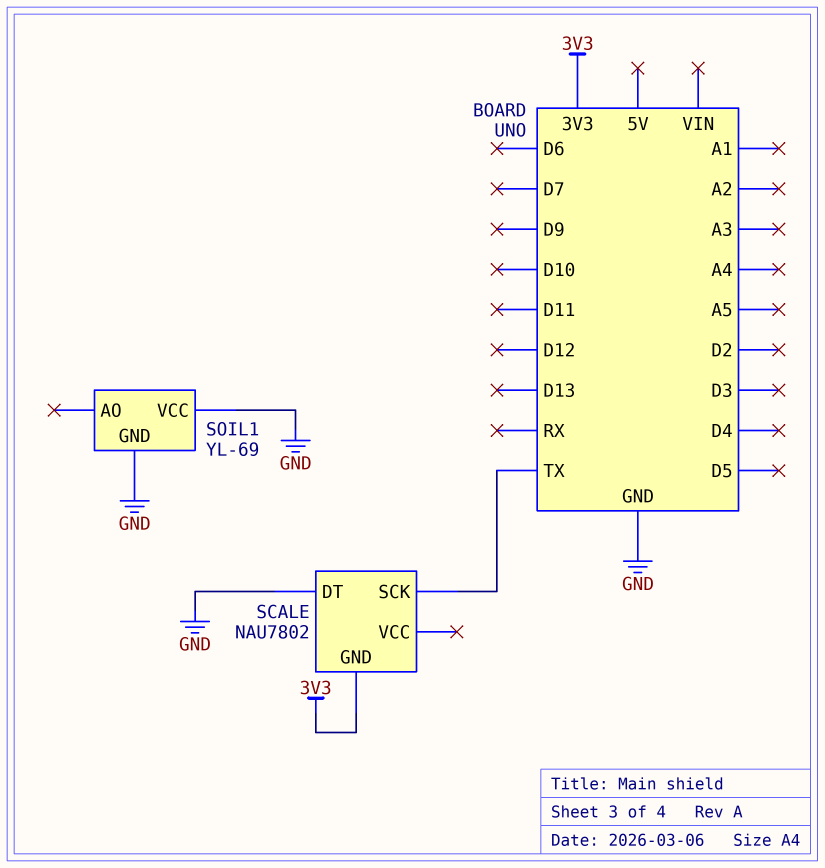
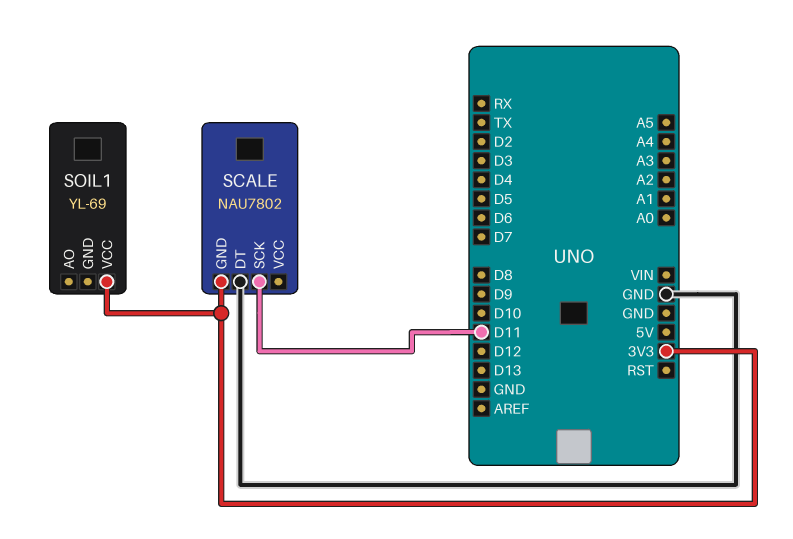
SCALE pin SCK: TX -> D11
SOIL1 pin GND: GND -> none
SOIL1 pin VCC: GND -> 3V3

